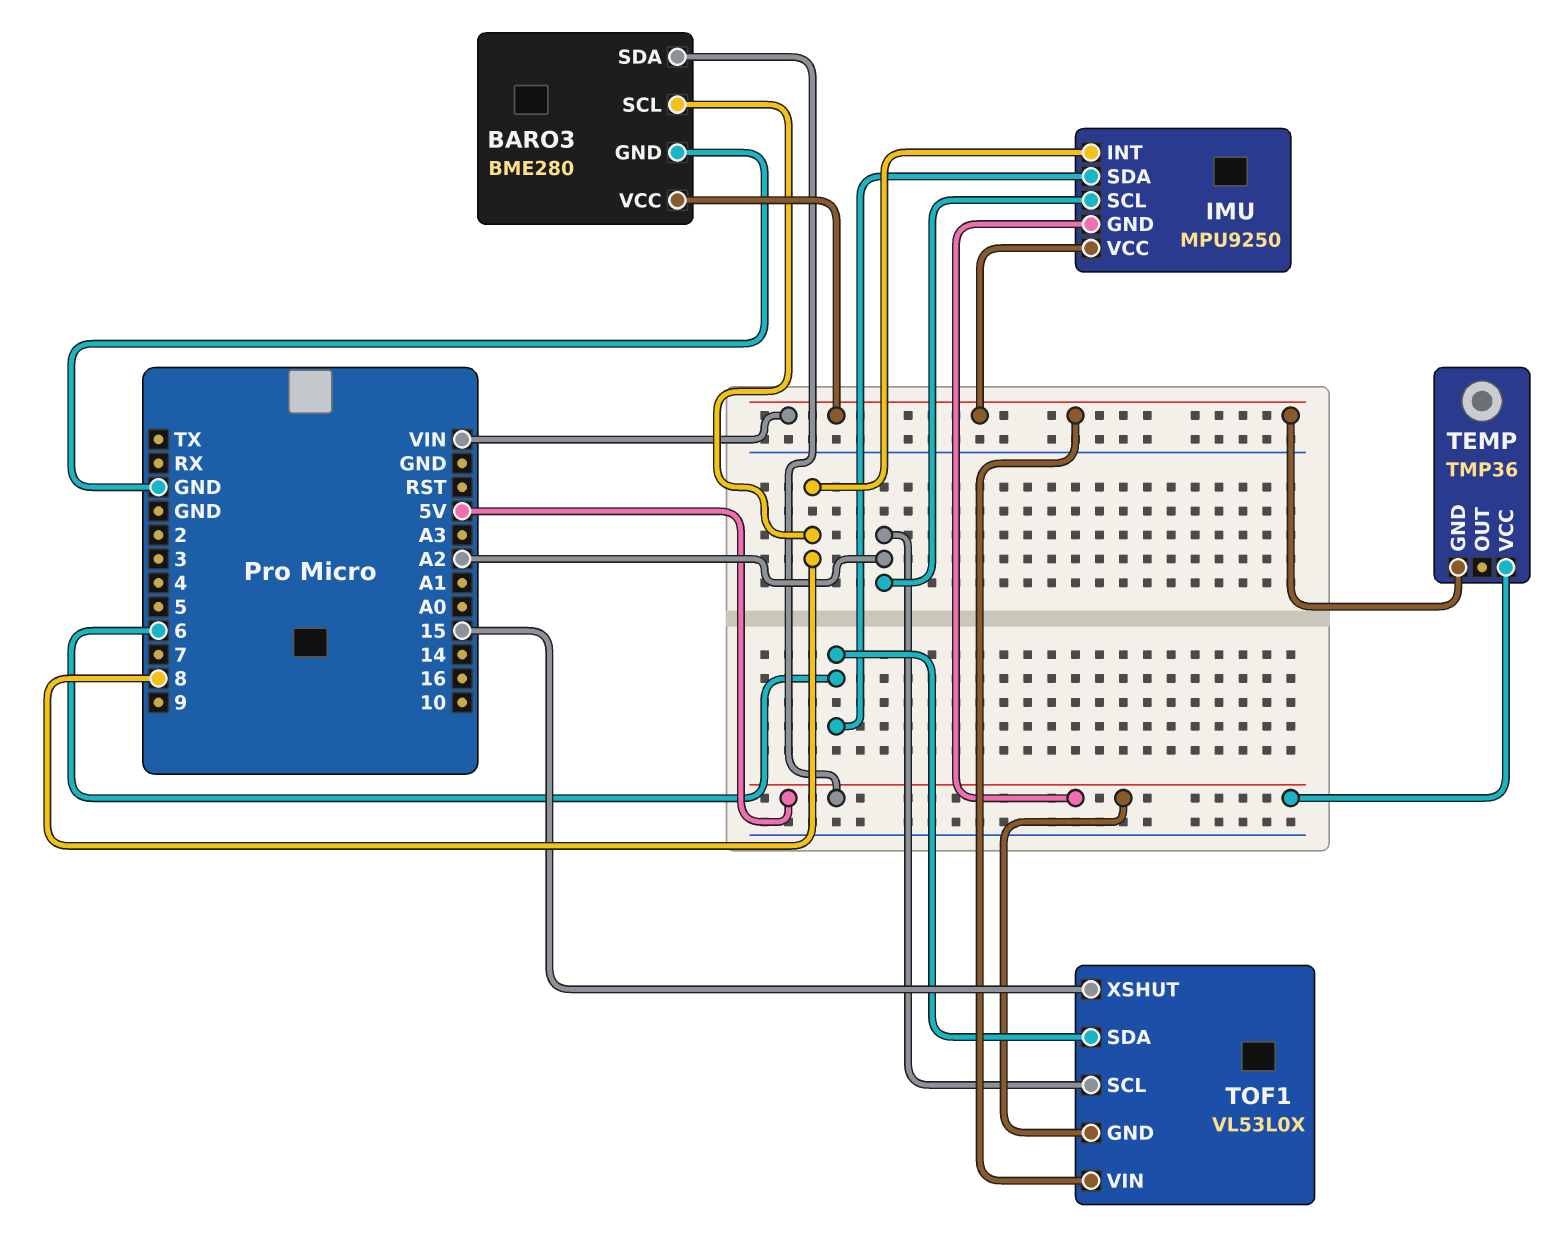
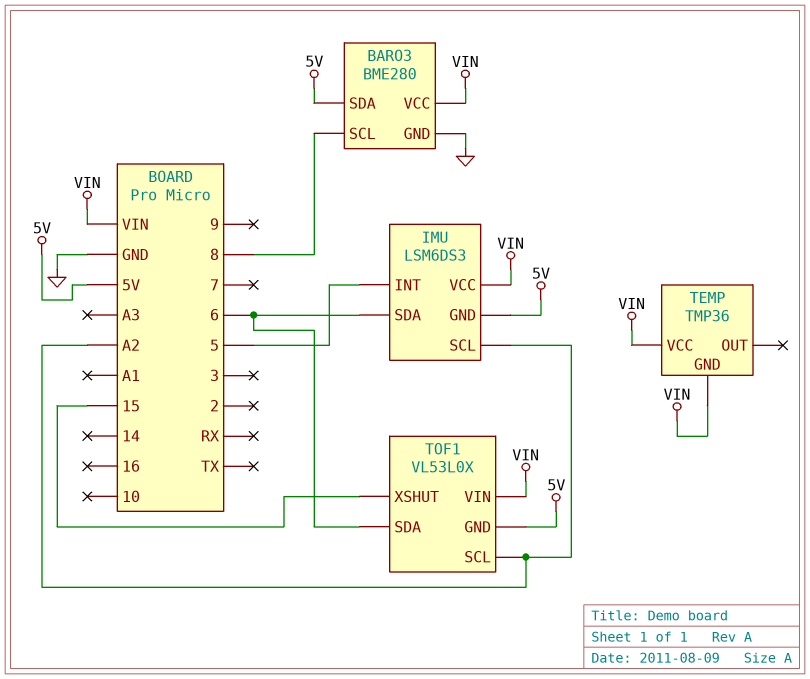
IMU: MPU9250 -> LSM6DS3
IMU pin INT: 8 -> 5
TEMP pin VCC: 5V -> VIN

